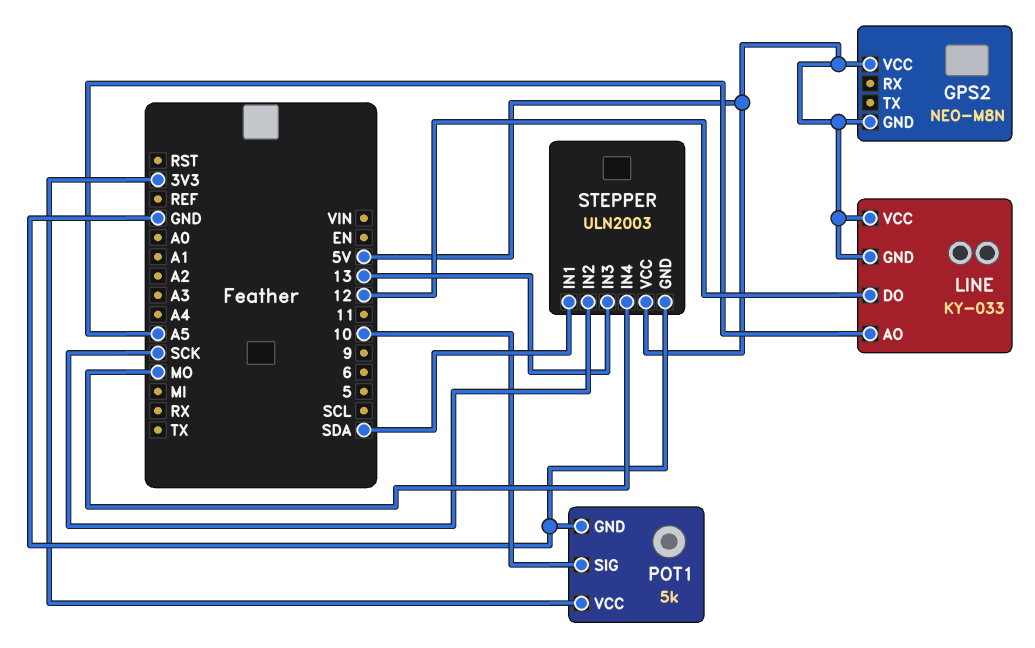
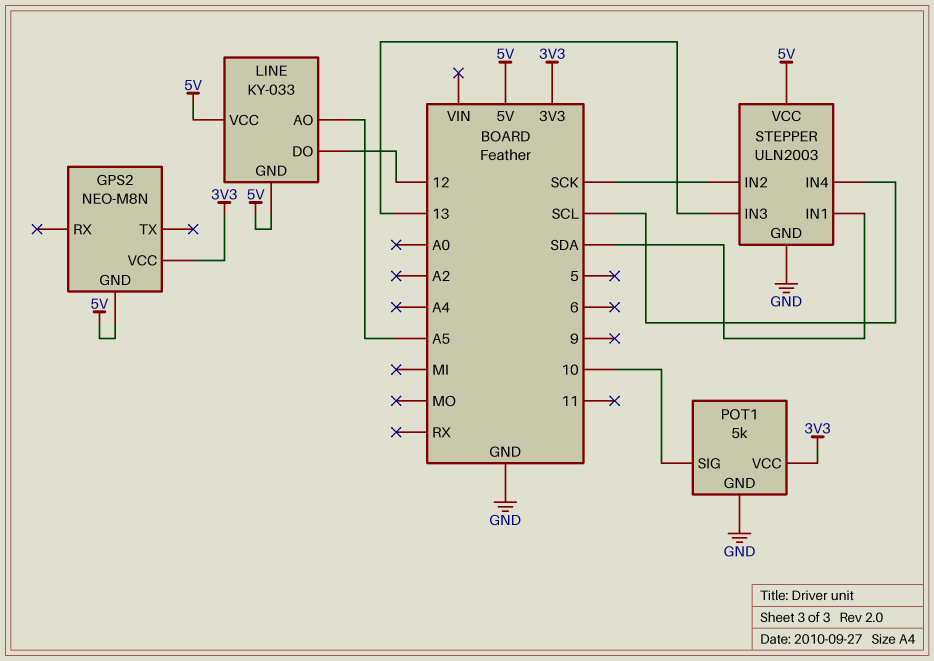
GPS2 pin VCC: 5V -> 3V3
STEPPER pin IN4: MO -> SCL

